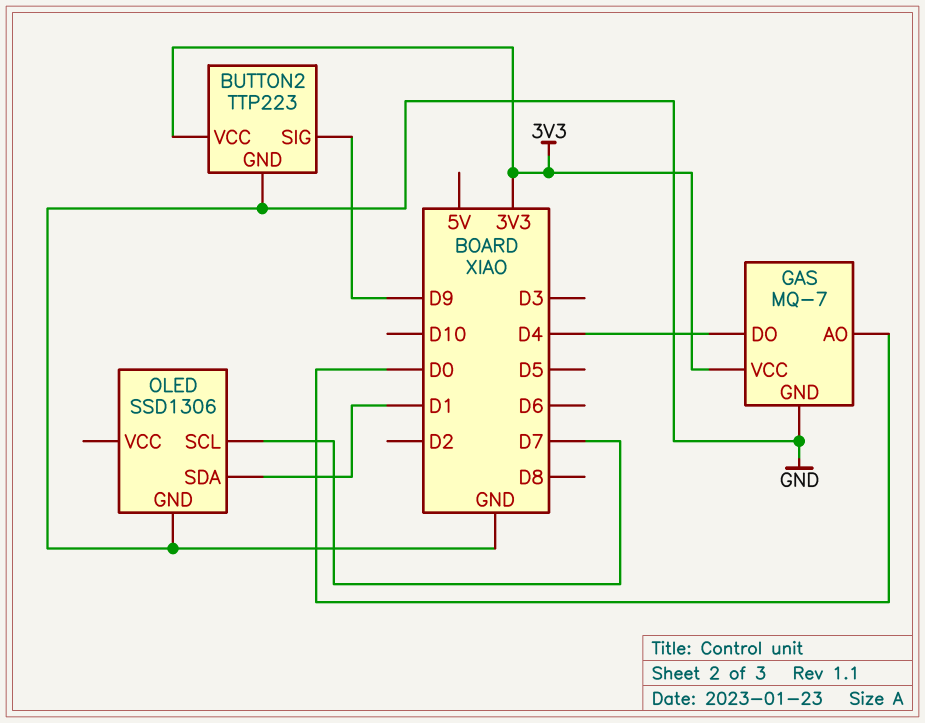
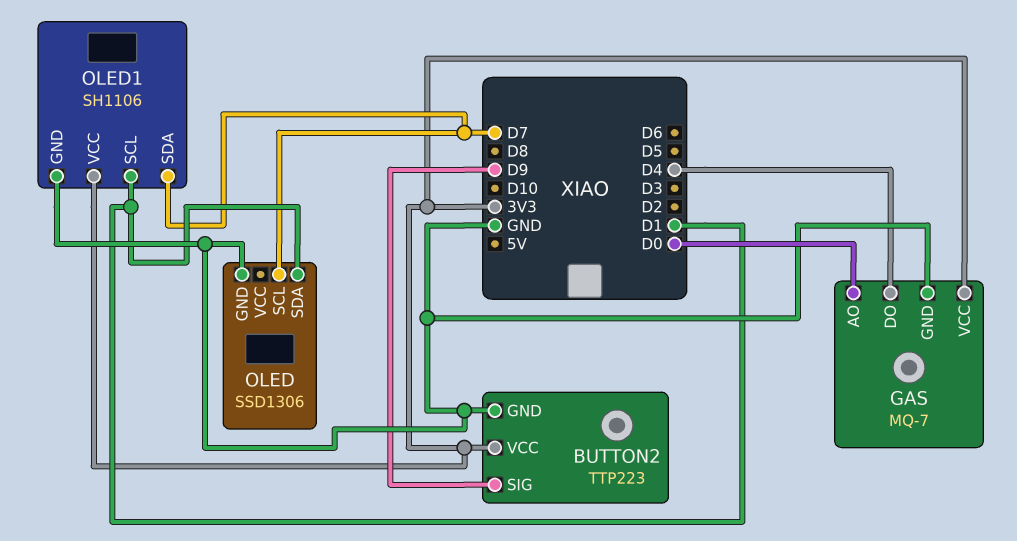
OLED1: none -> SH1106
OLED1 pin GND: none -> GND
OLED1 pin SCL: none -> D1
OLED1 pin SDA: none -> D7
OLED1 pin VCC: none -> 3V3

